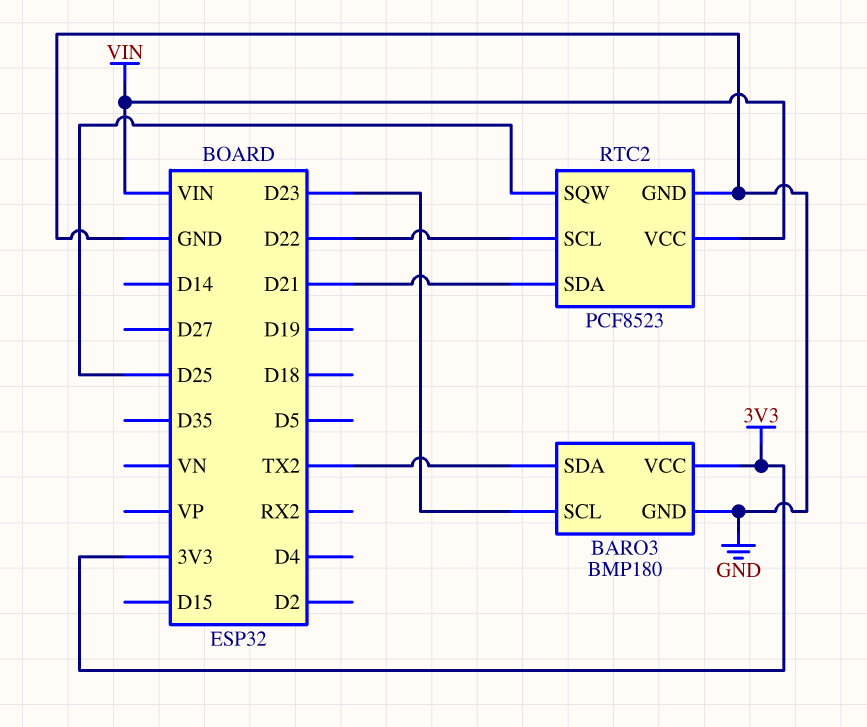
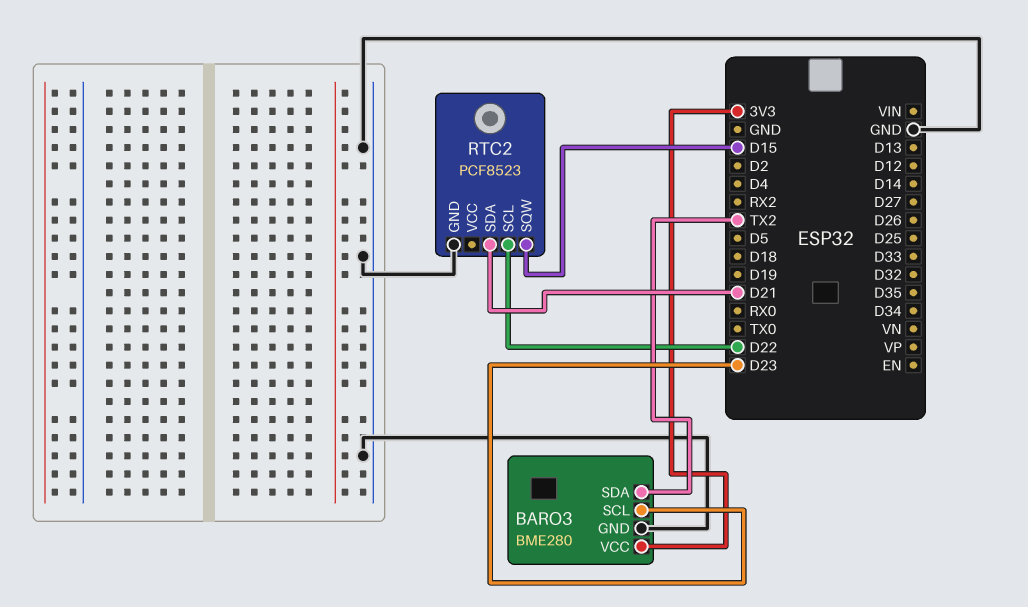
BARO3: BMP180 -> BME280
RTC2 pin SQW: D25 -> D15
RTC2 pin VCC: VIN -> none

